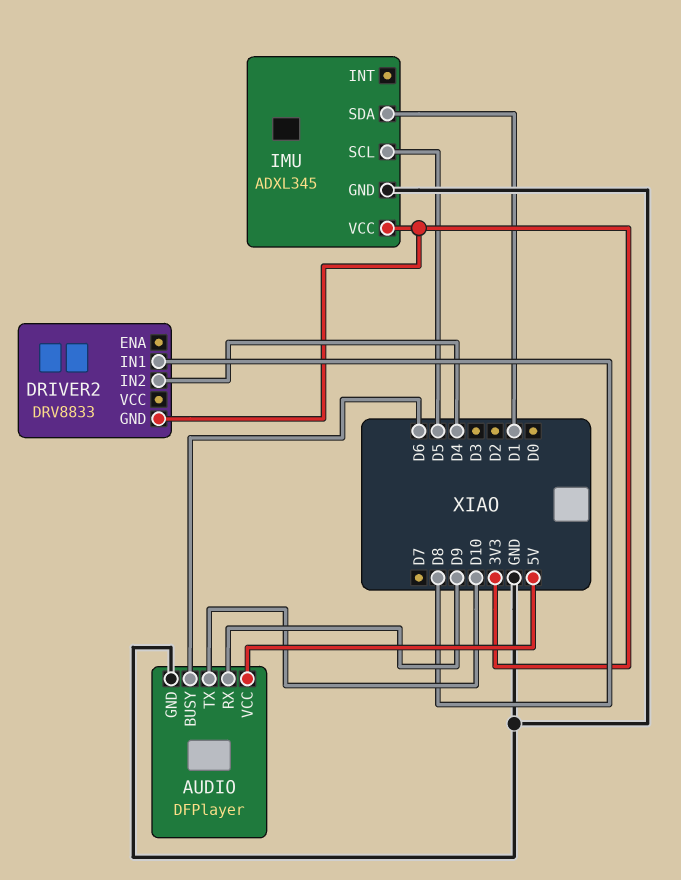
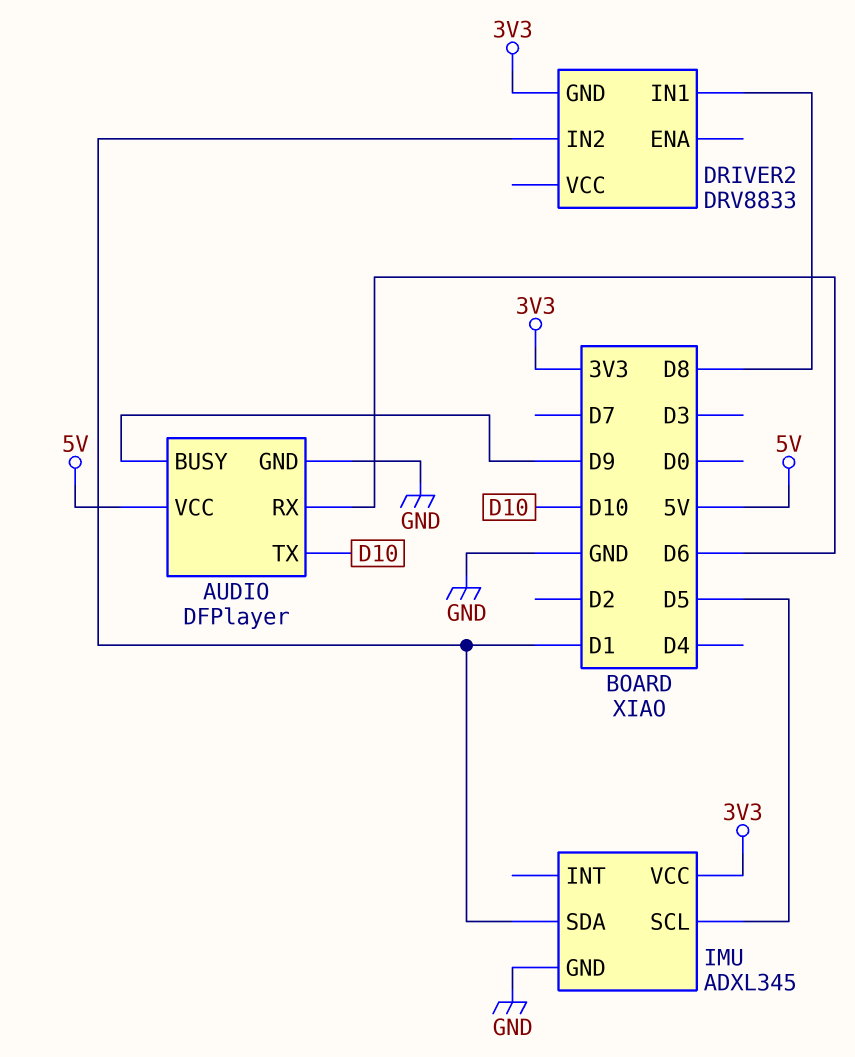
AUDIO pin BUSY: D6 -> D9
AUDIO pin RX: D9 -> D6
DRIVER2 pin IN2: D4 -> D1

